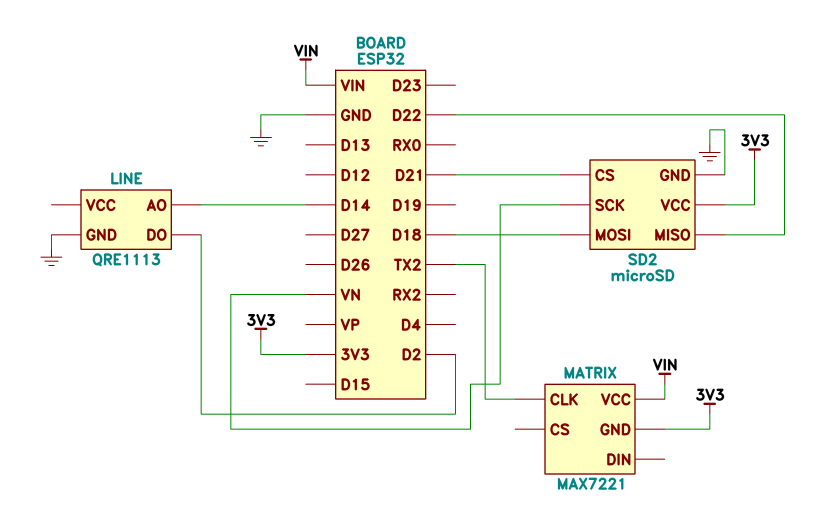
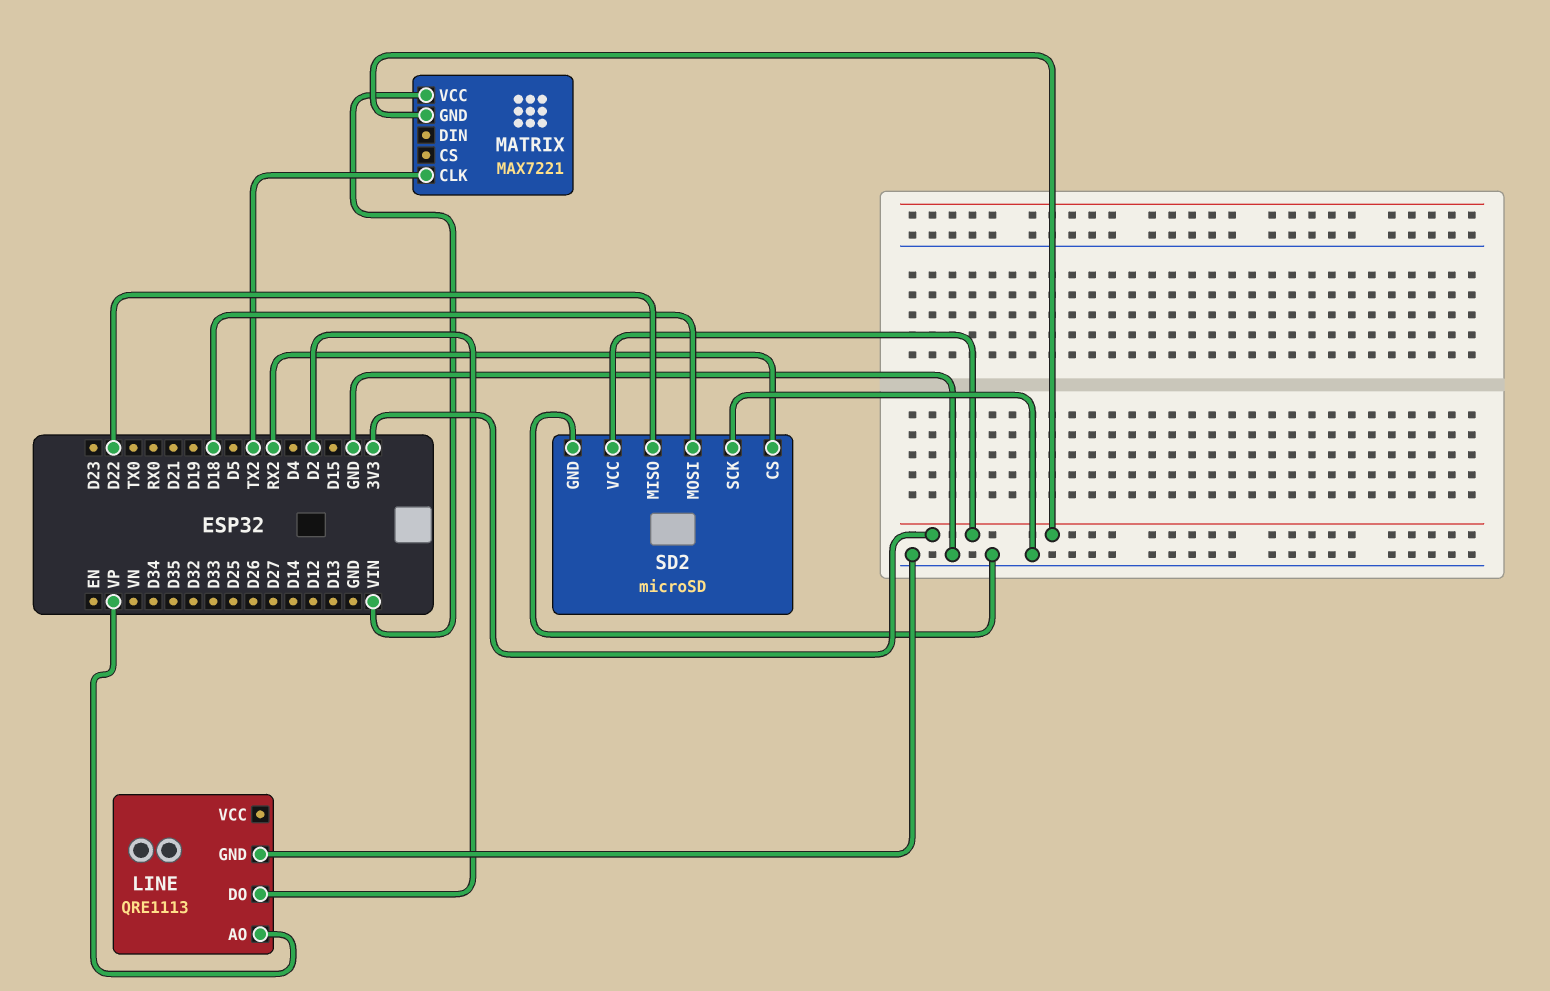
LINE pin AO: D14 -> VP
SD2 pin CS: D21 -> RX2
SD2 pin SCK: VN -> GND

